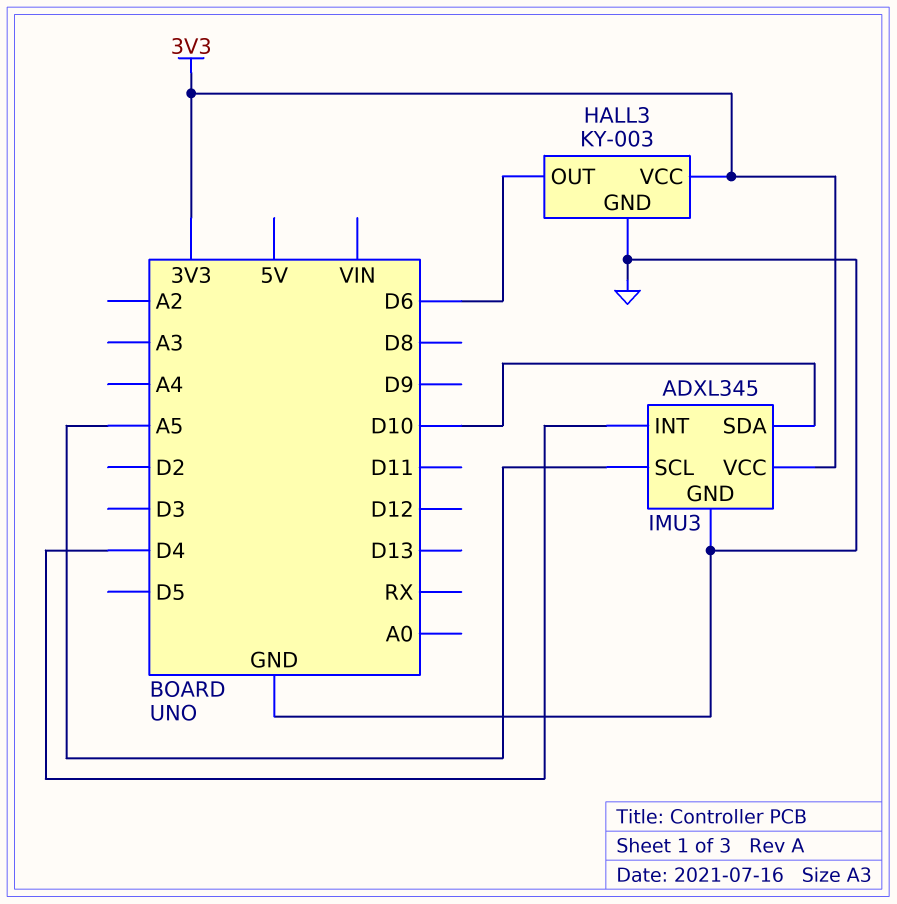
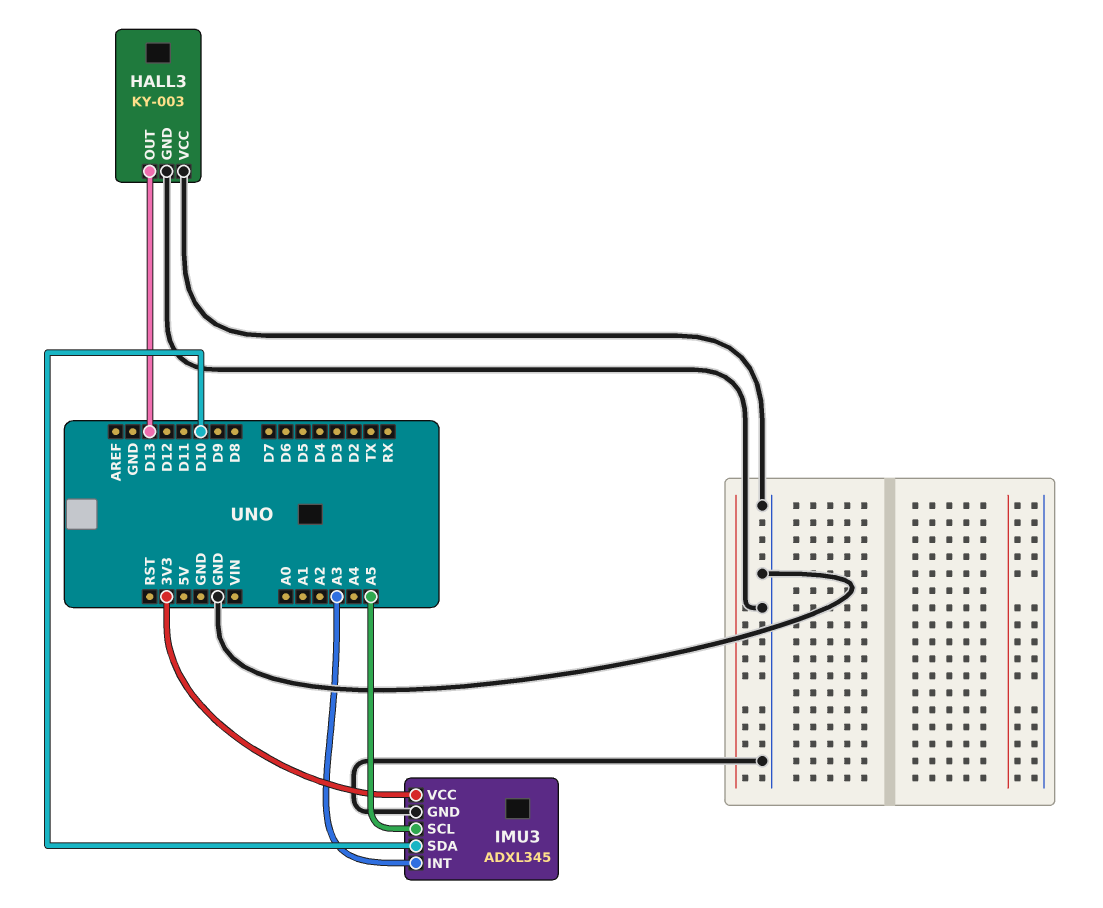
HALL3 pin OUT: D6 -> D13
HALL3 pin VCC: 3V3 -> GND
IMU3 pin INT: D4 -> A3

